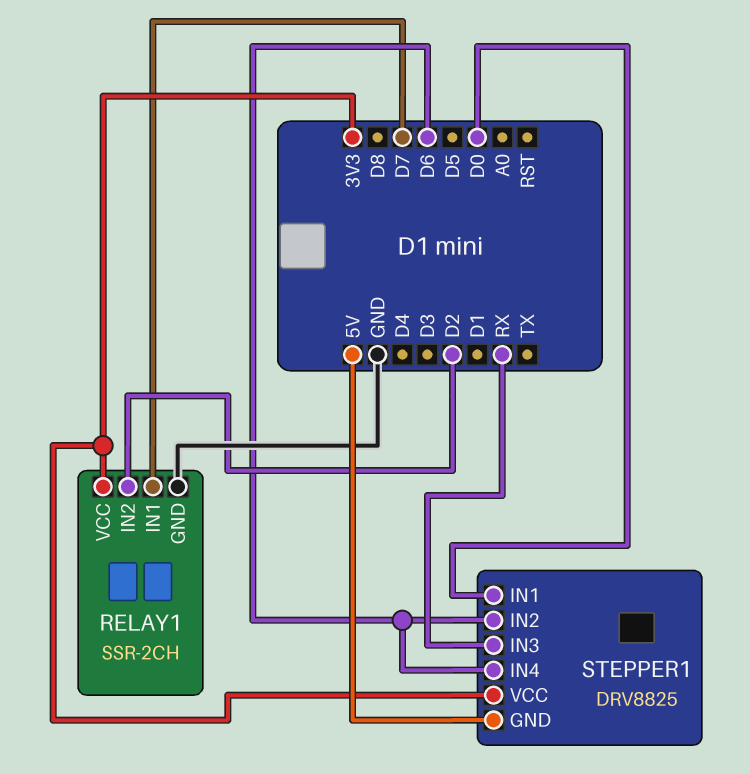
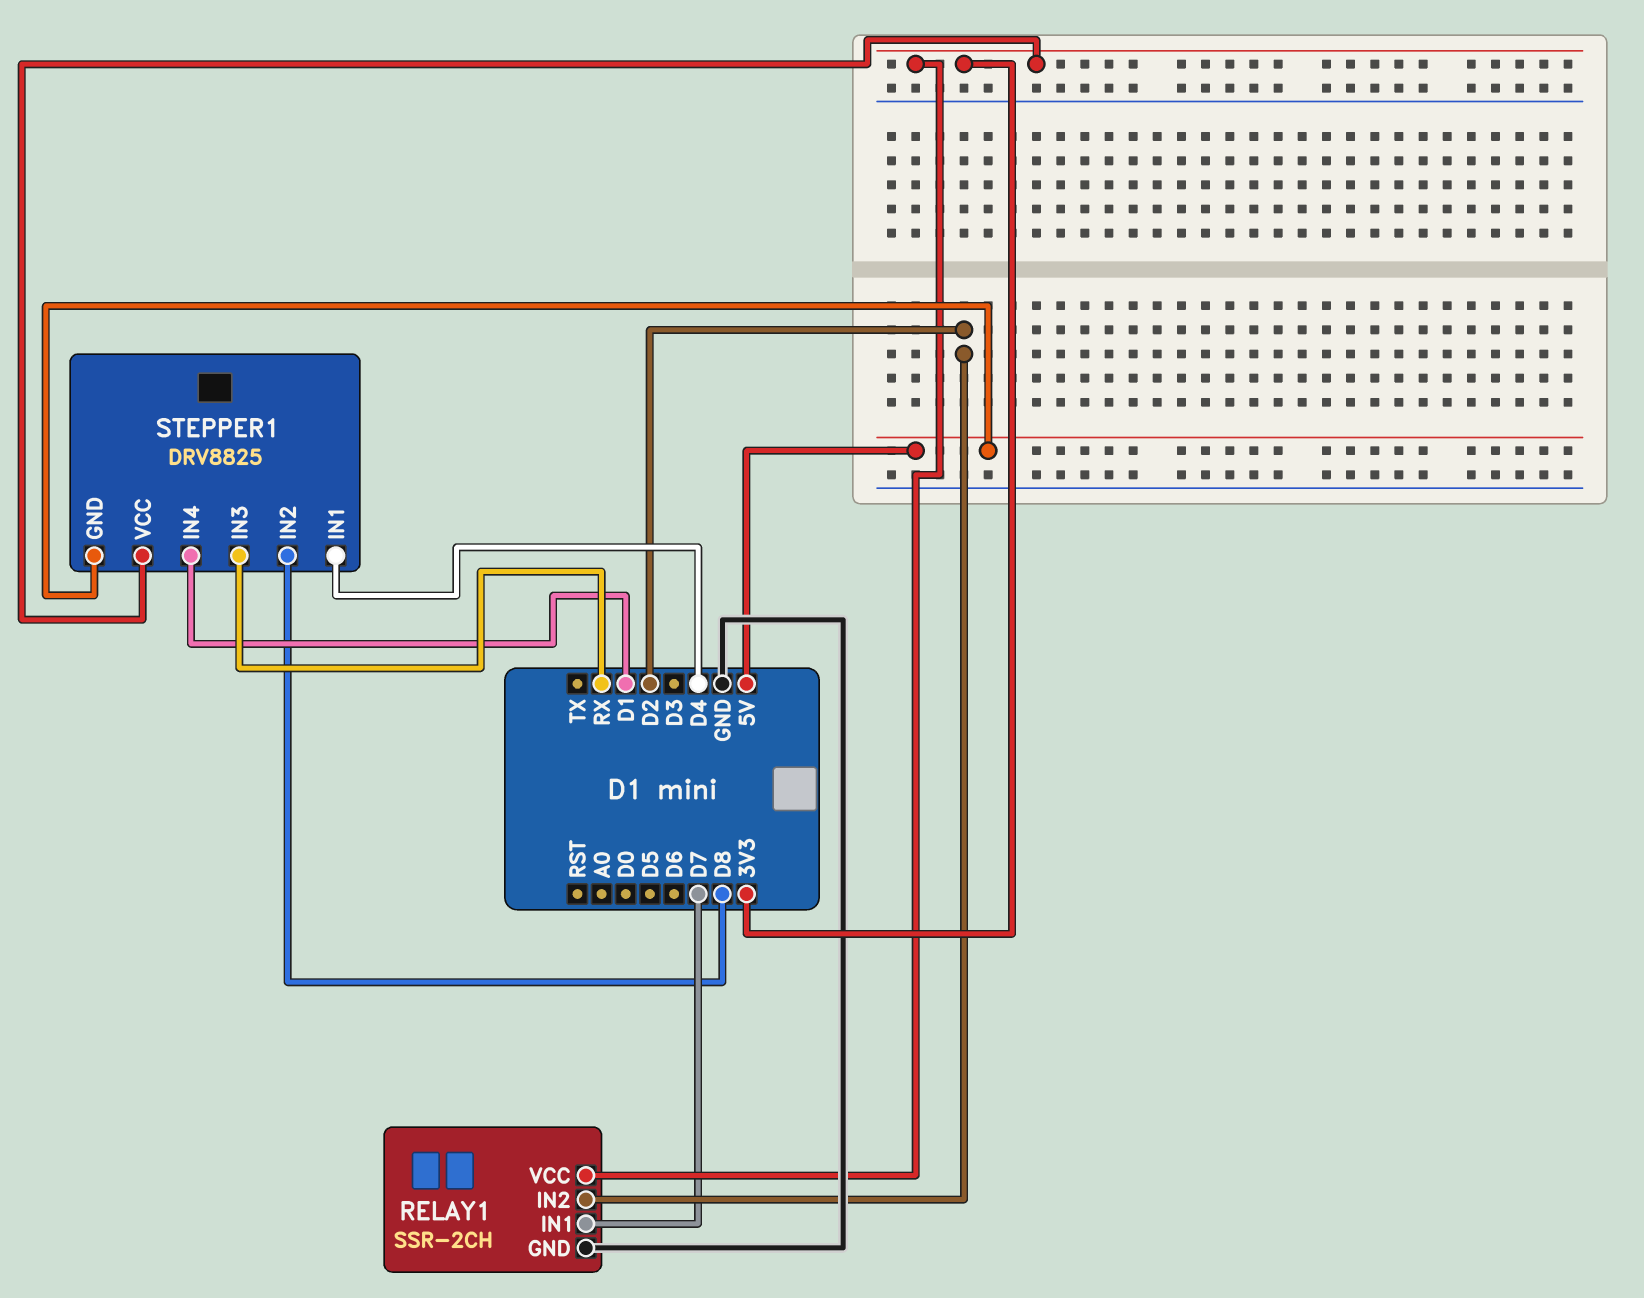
STEPPER1 pin IN1: D0 -> D4
STEPPER1 pin IN2: D6 -> D8
STEPPER1 pin IN4: D6 -> D1

